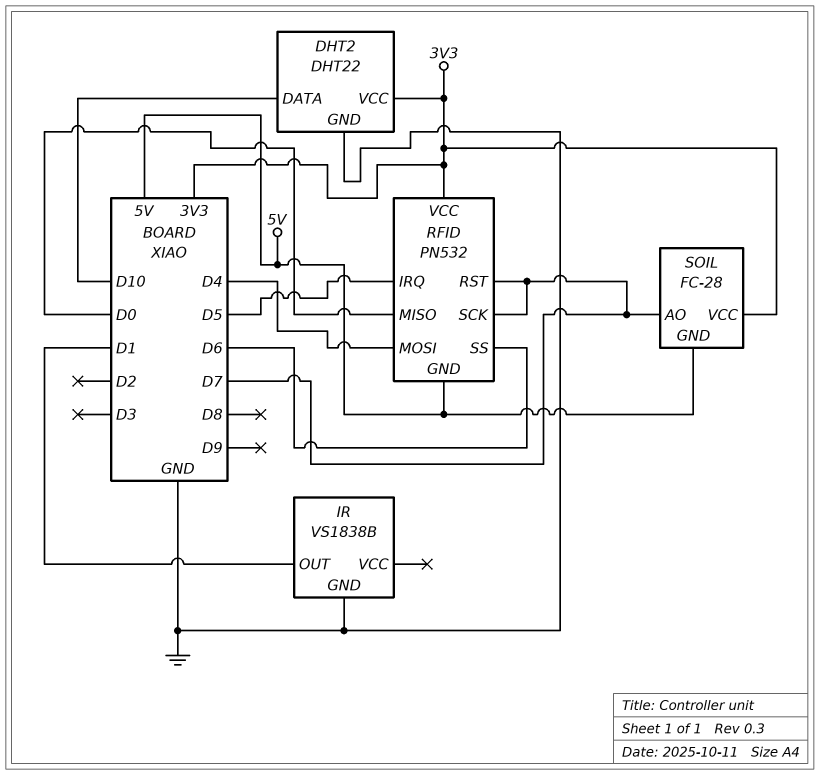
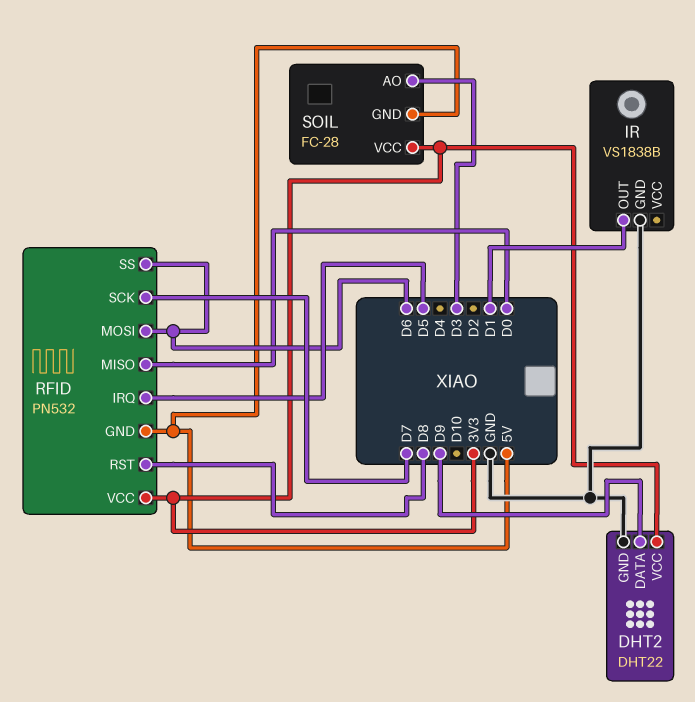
DHT2 pin DATA: D10 -> D9
RFID pin MOSI: D4 -> D6
RFID pin RST: D7 -> D8
SOIL pin AO: D7 -> D3

